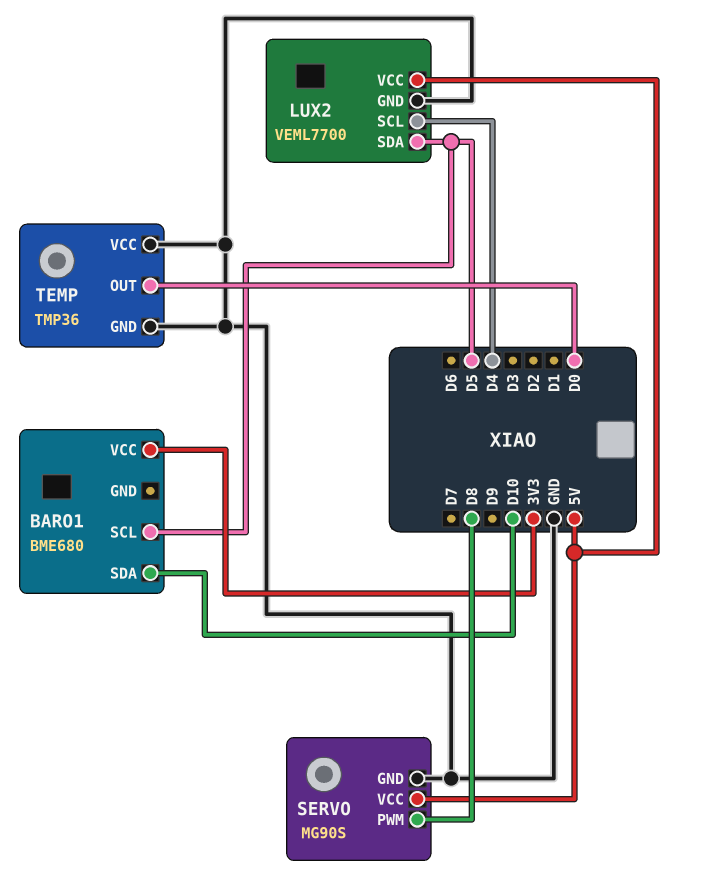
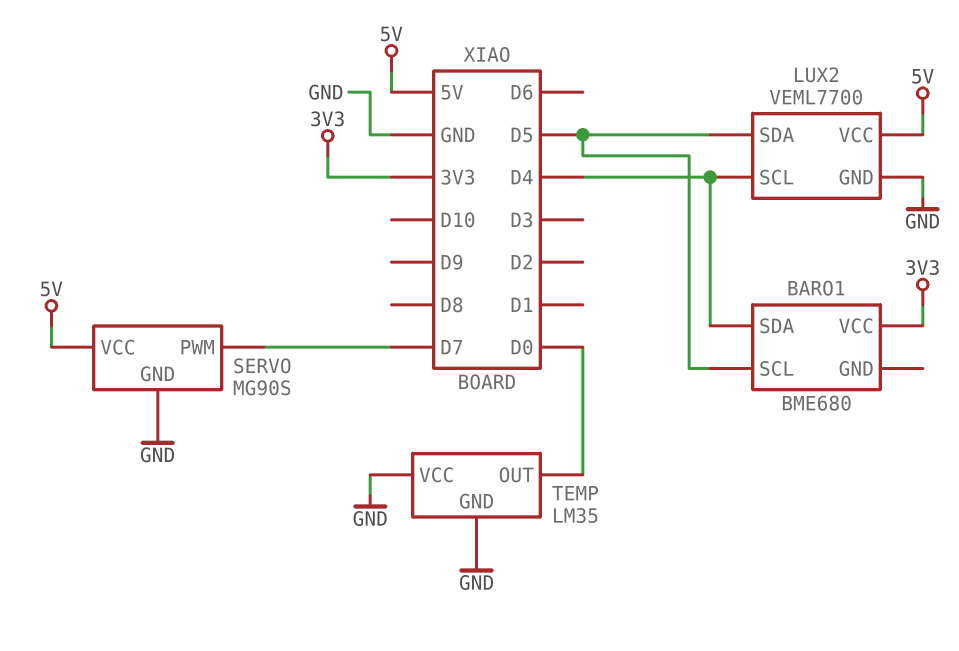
BARO1 pin SDA: D10 -> D4
SERVO pin PWM: D8 -> D7
TEMP: TMP36 -> LM35

